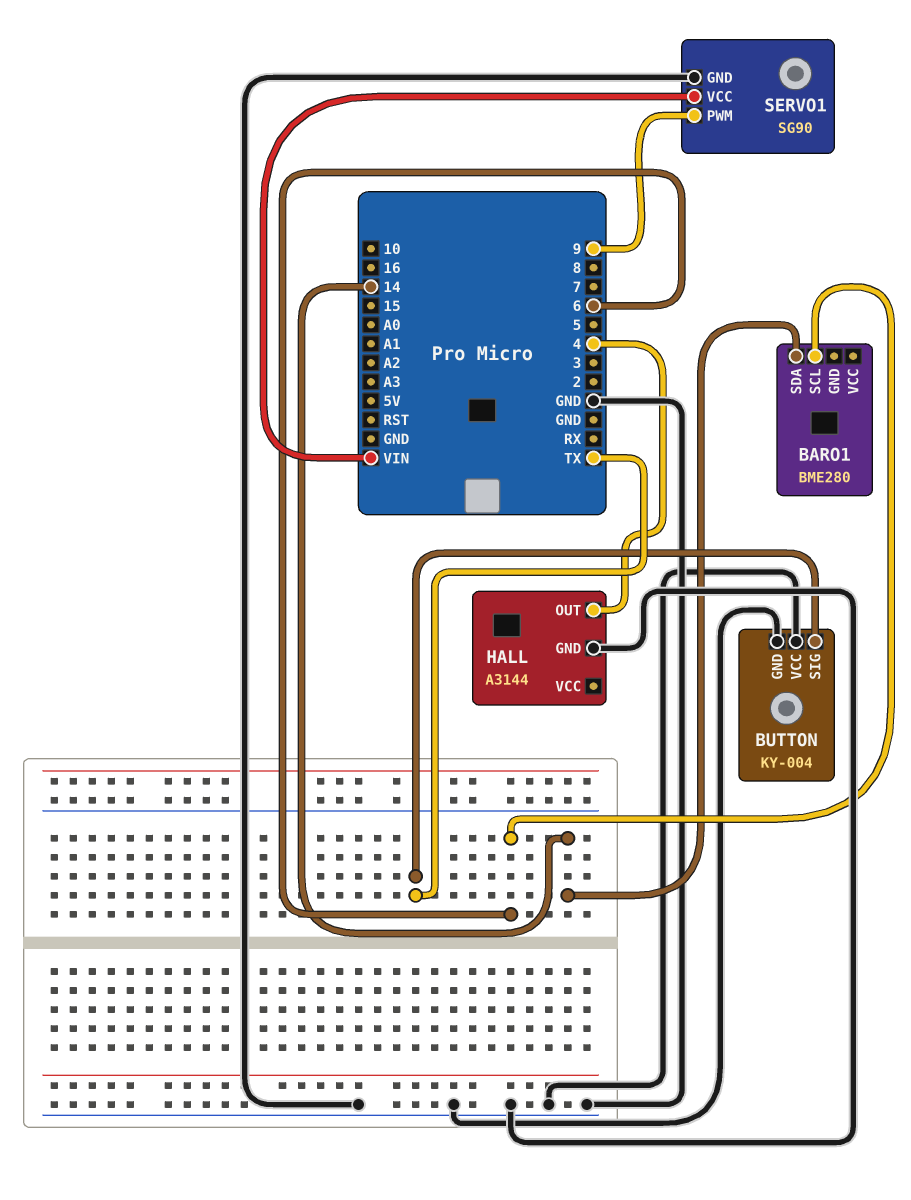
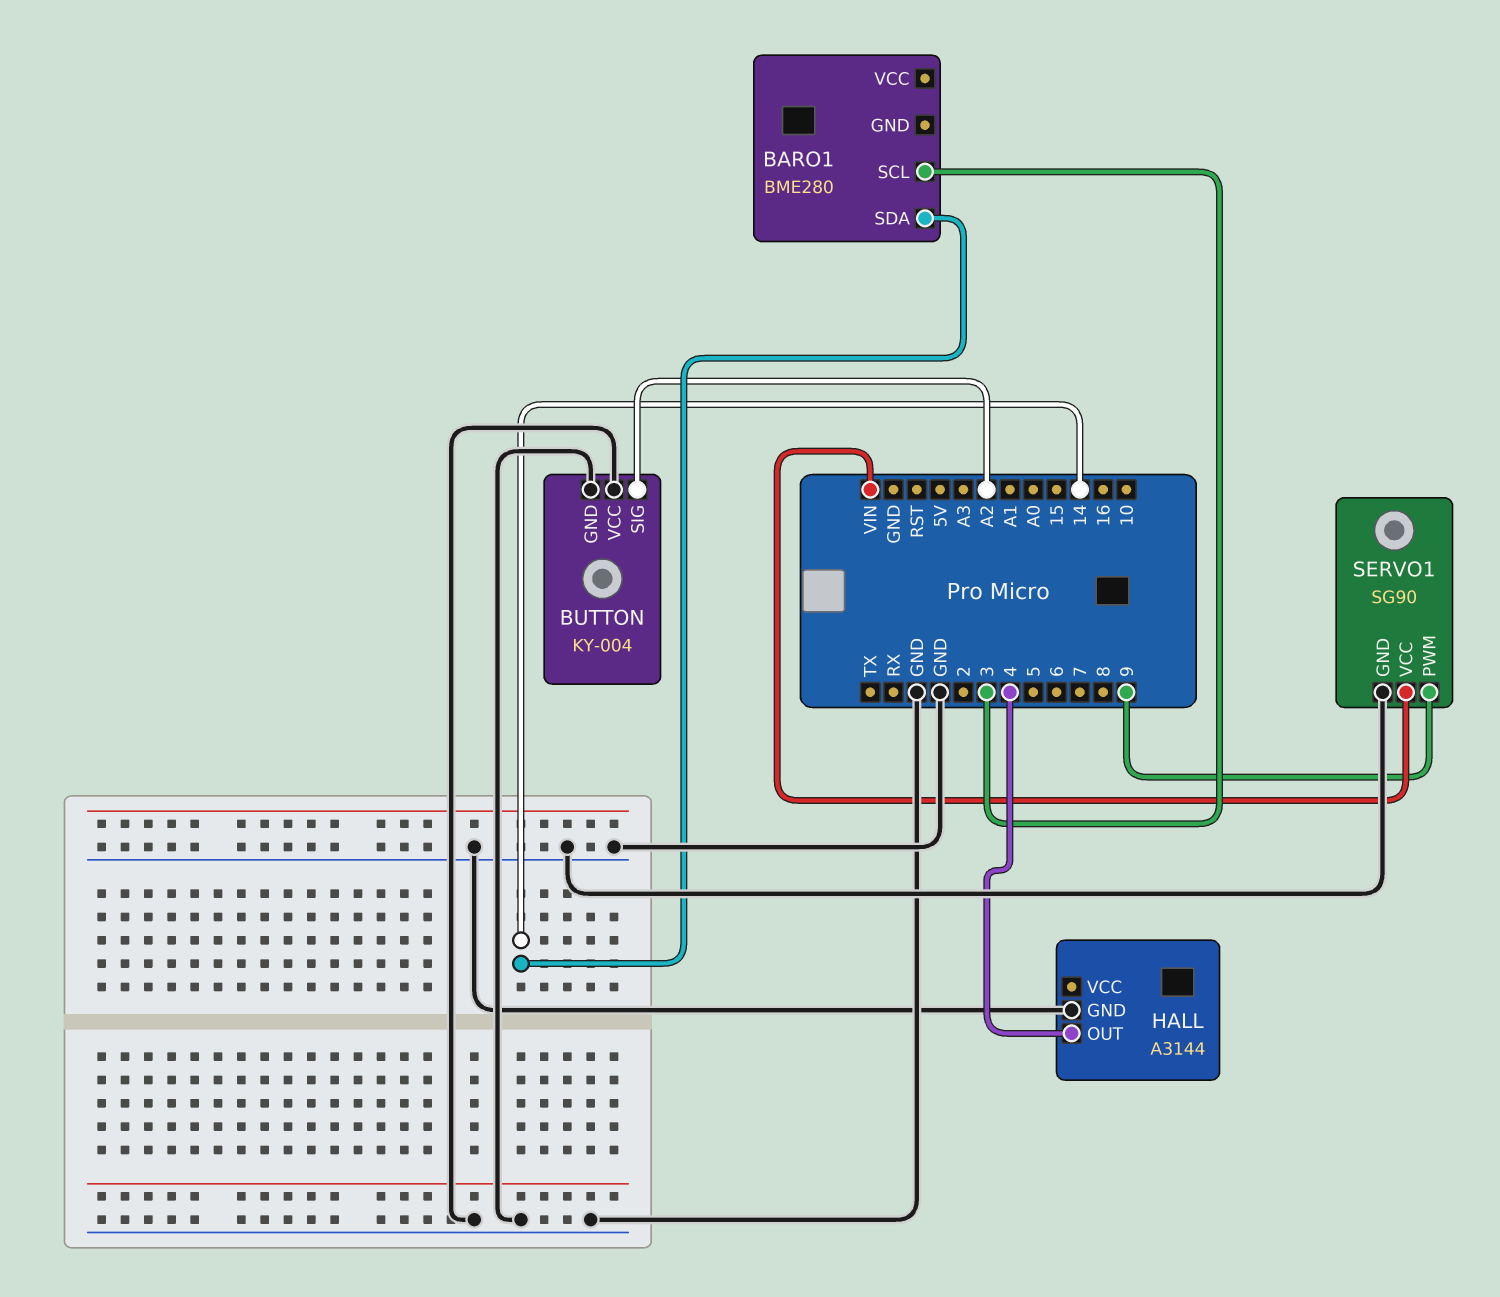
BARO1 pin SCL: 6 -> 3
BUTTON pin SIG: TX -> A2

